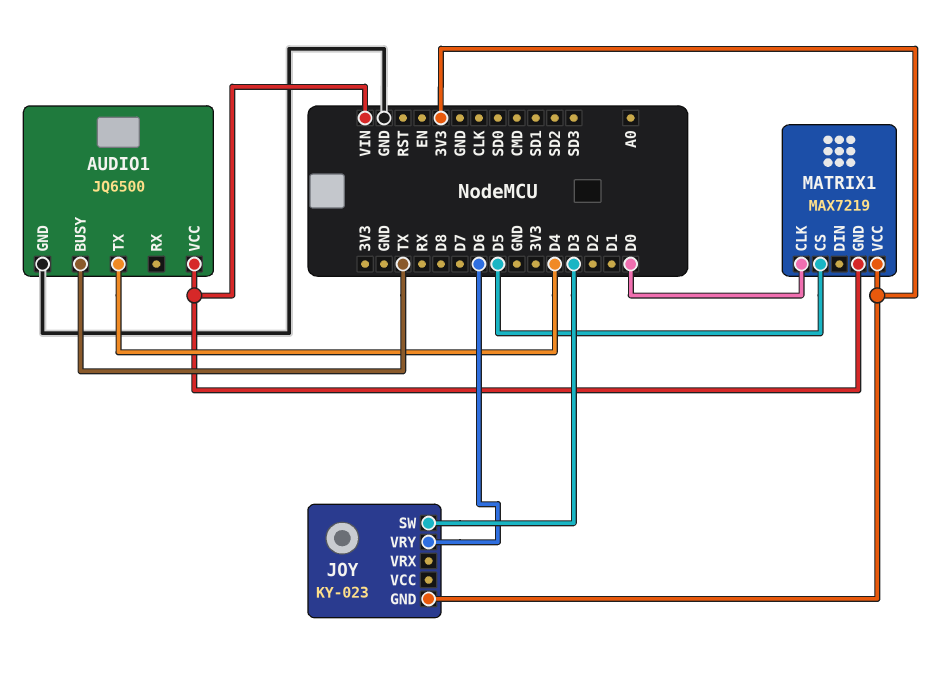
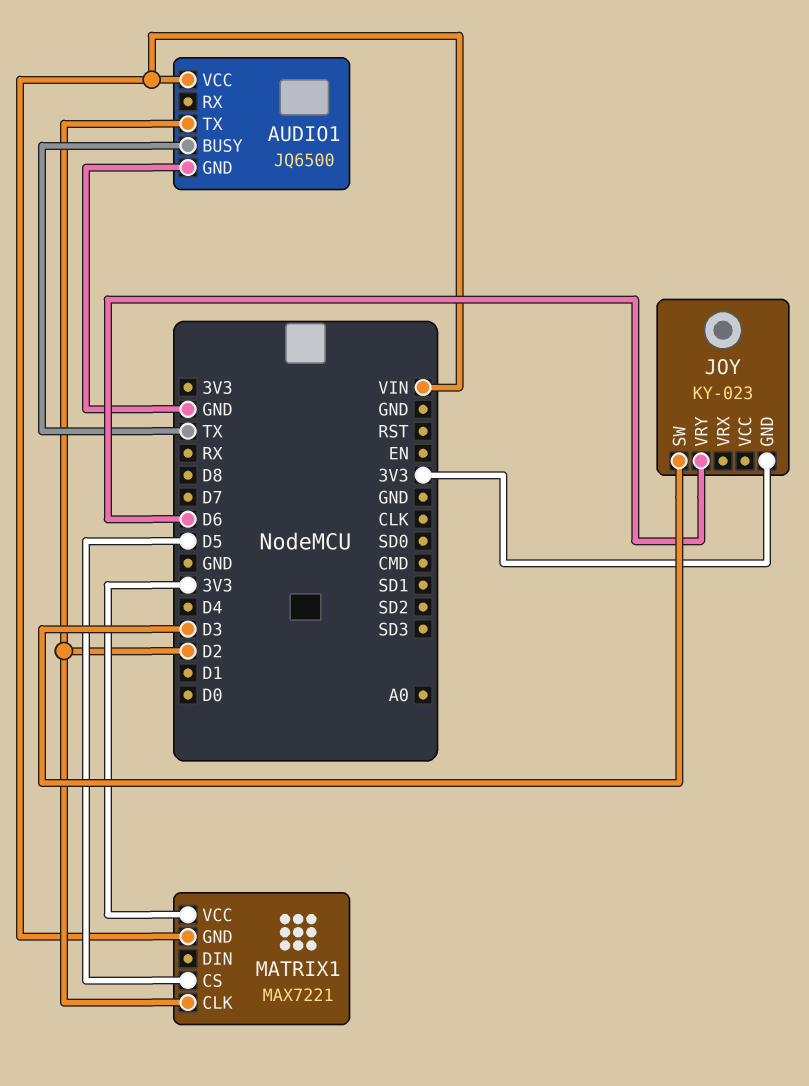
AUDIO1 pin TX: D4 -> D2
MATRIX1: MAX7219 -> MAX7221
MATRIX1 pin CLK: D0 -> D2

